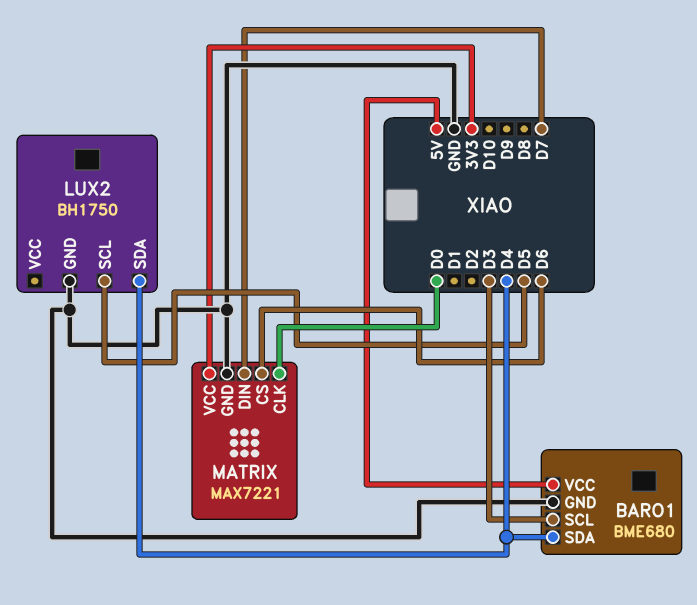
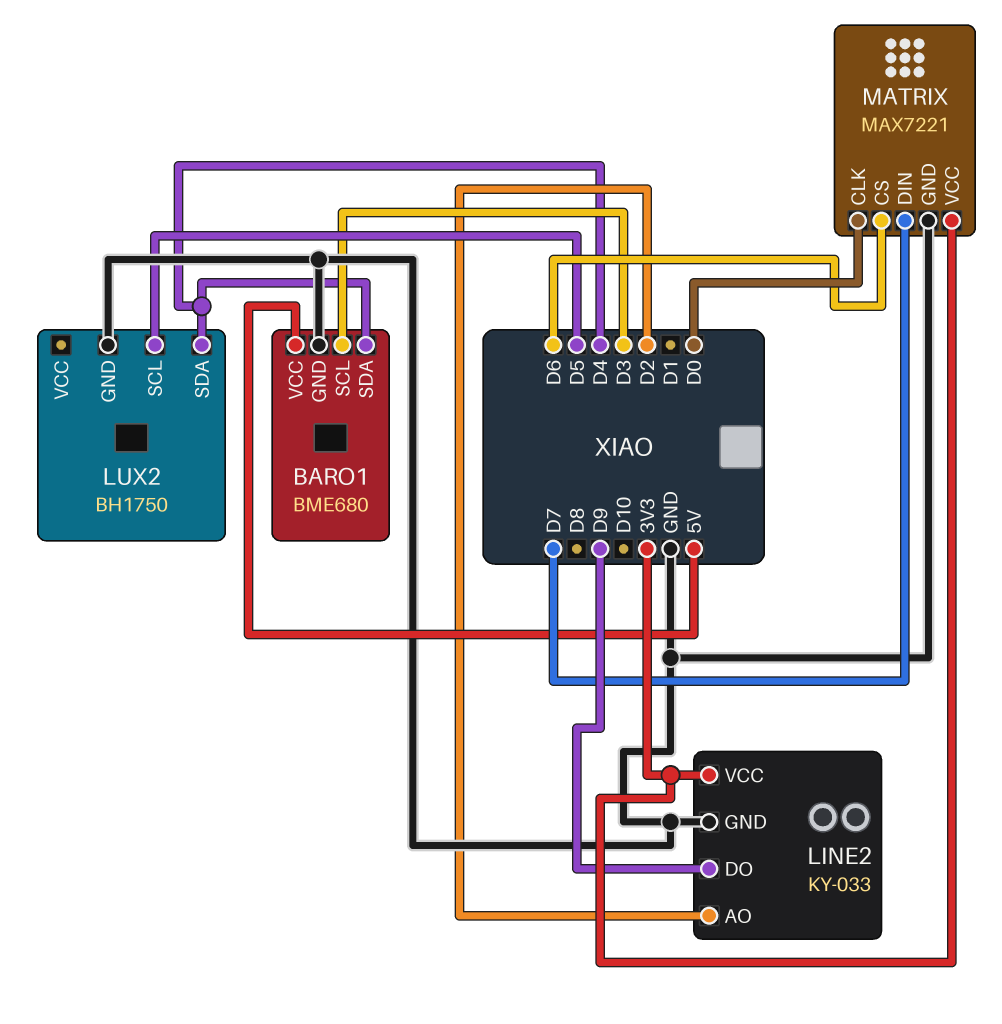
LINE2: none -> KY-033
LINE2 pin AO: none -> D2
LINE2 pin DO: none -> D9
LINE2 pin GND: none -> GND
LINE2 pin VCC: none -> 3V3

